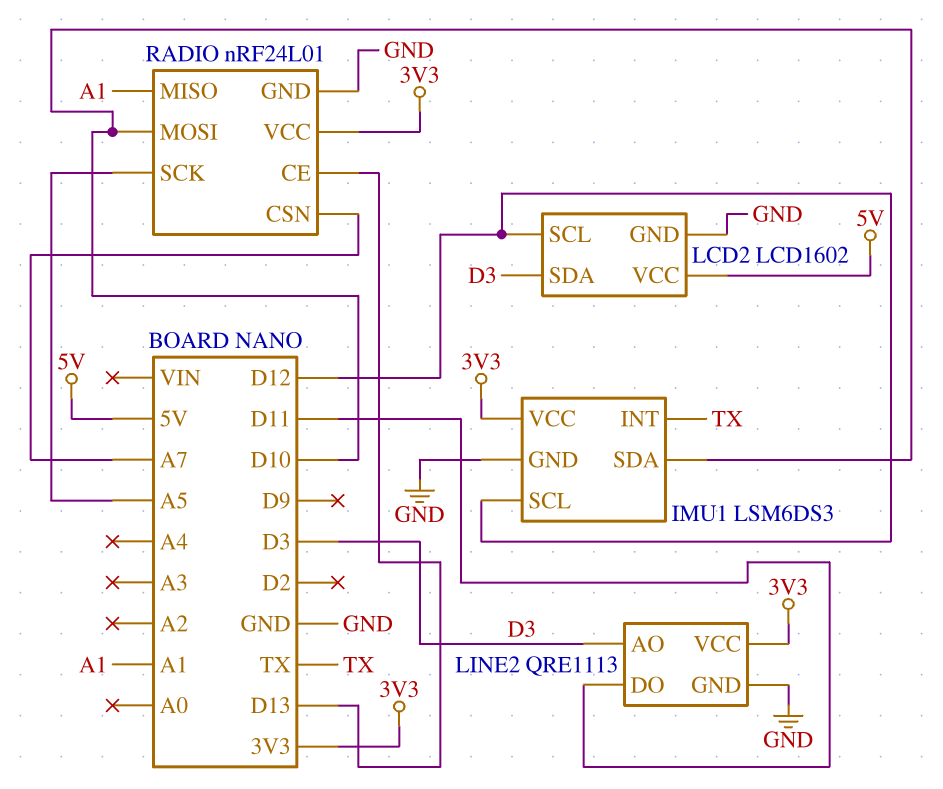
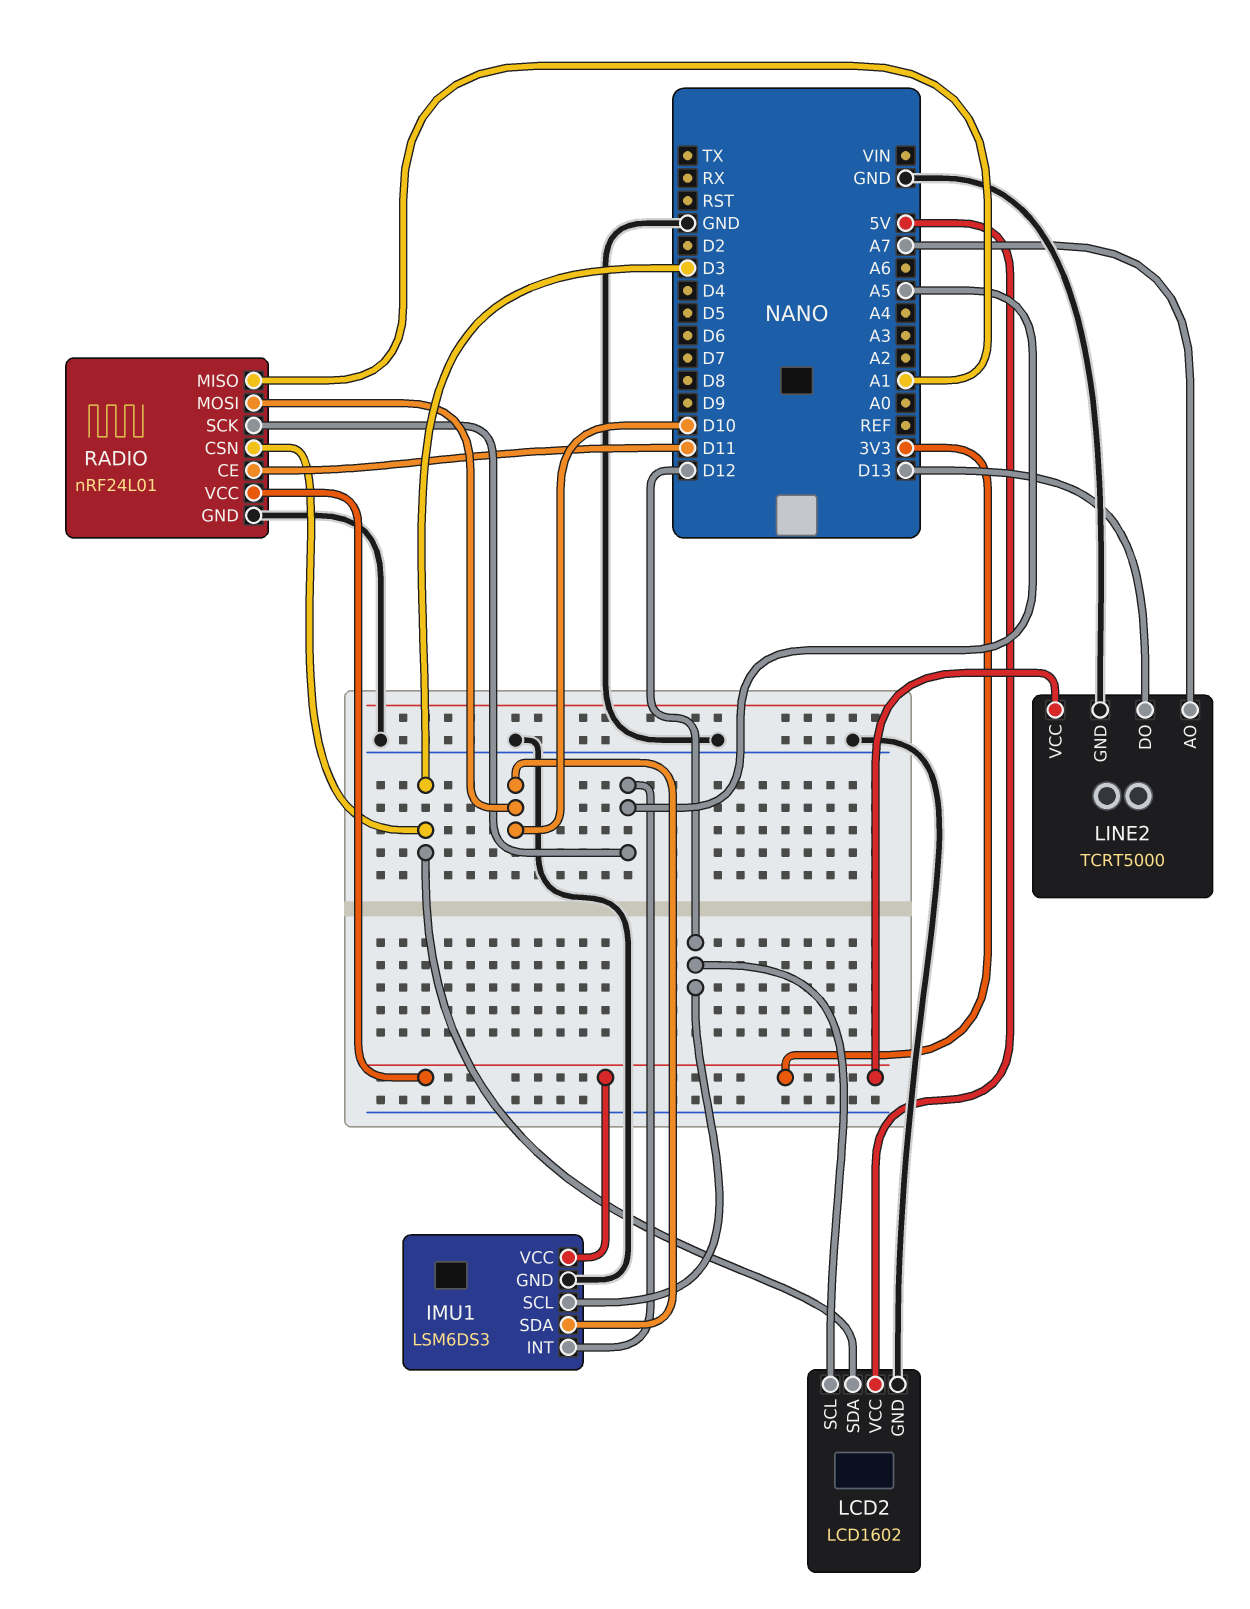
IMU1 pin INT: TX -> A5
LINE2: QRE1113 -> TCRT5000
LINE2 pin AO: D3 -> A7
LINE2 pin DO: D11 -> D13
RADIO pin CE: D13 -> D11
RADIO pin CSN: A7 -> D3

